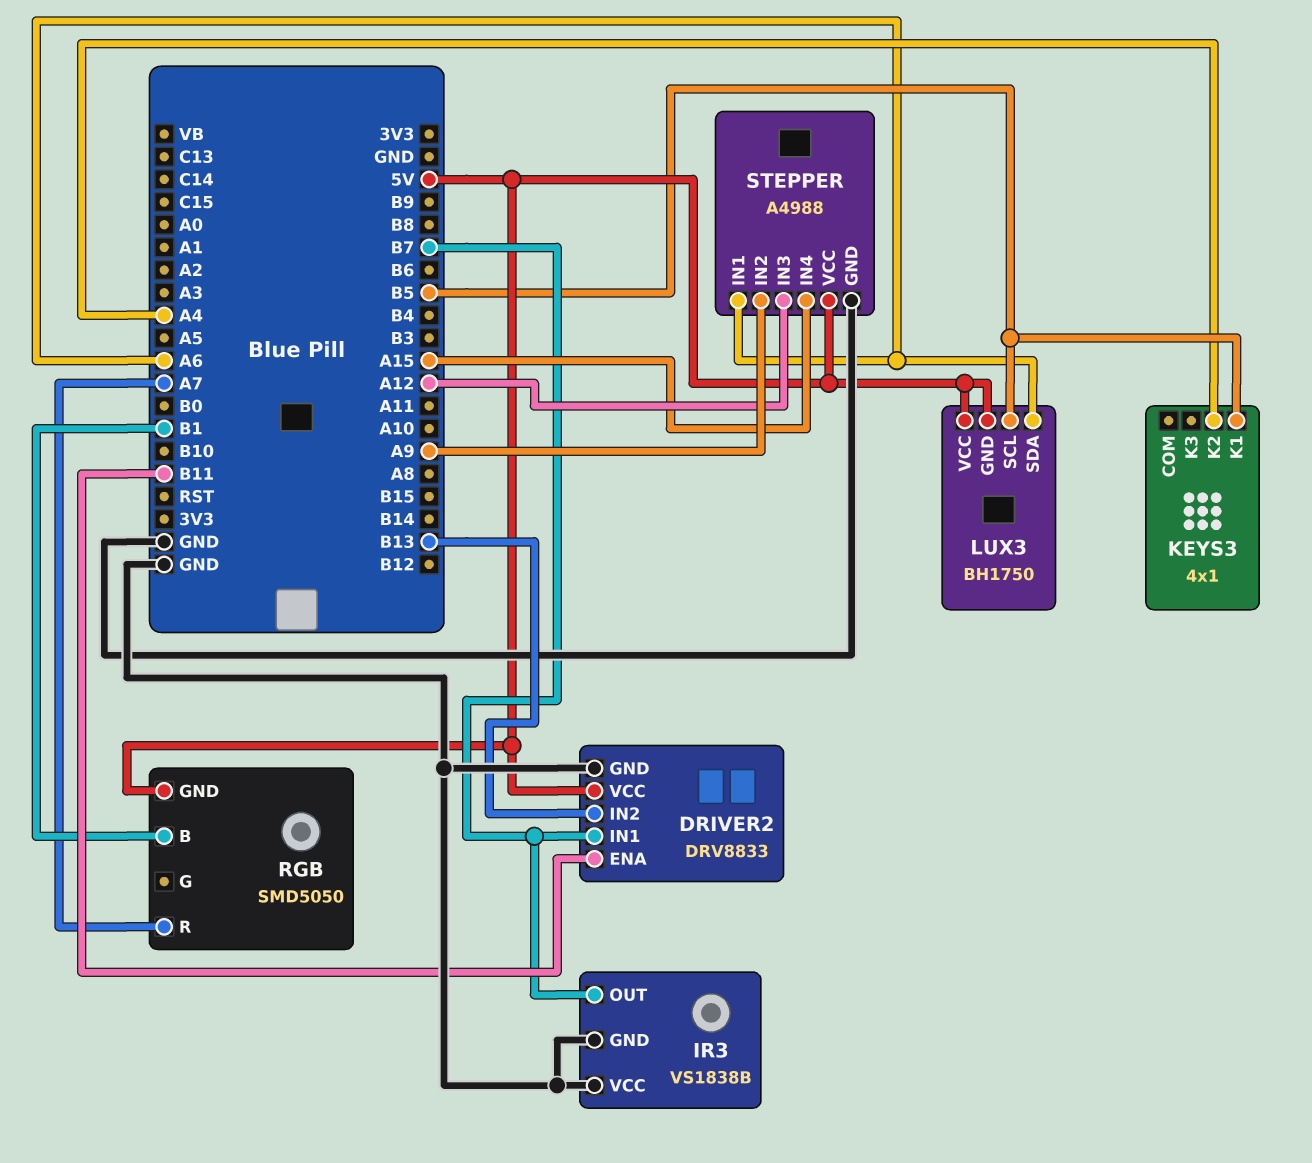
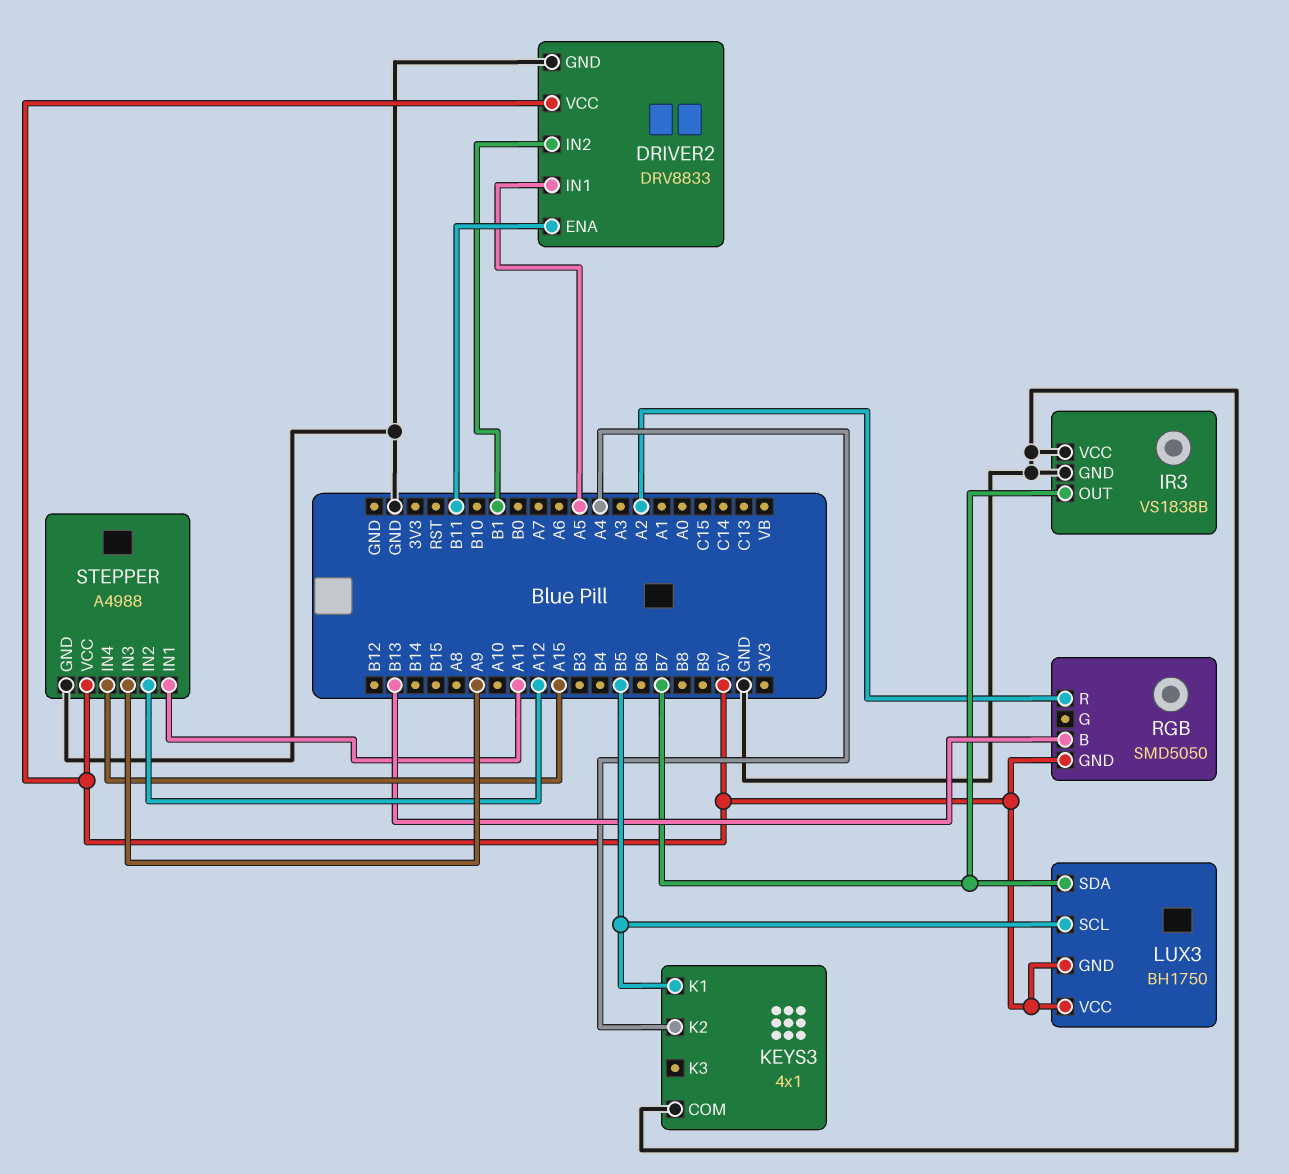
DRIVER2 pin IN1: B7 -> A5
DRIVER2 pin IN2: B13 -> B1
KEYS3 pin COM: none -> GND
LUX3 pin SDA: A6 -> B7
RGB pin B: B1 -> B13
RGB pin R: A7 -> A2
STEPPER pin IN1: A6 -> A11
STEPPER pin IN2: A9 -> A12
STEPPER pin IN3: A12 -> A9

